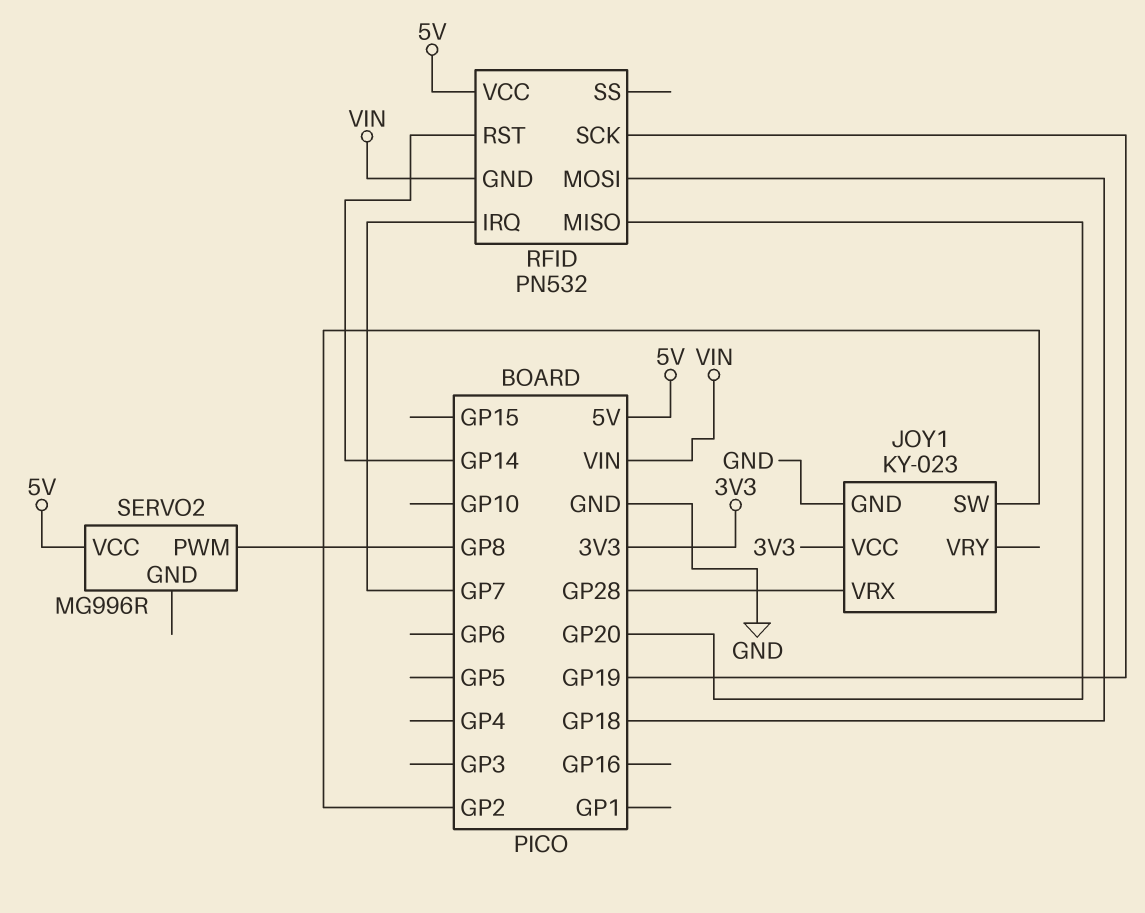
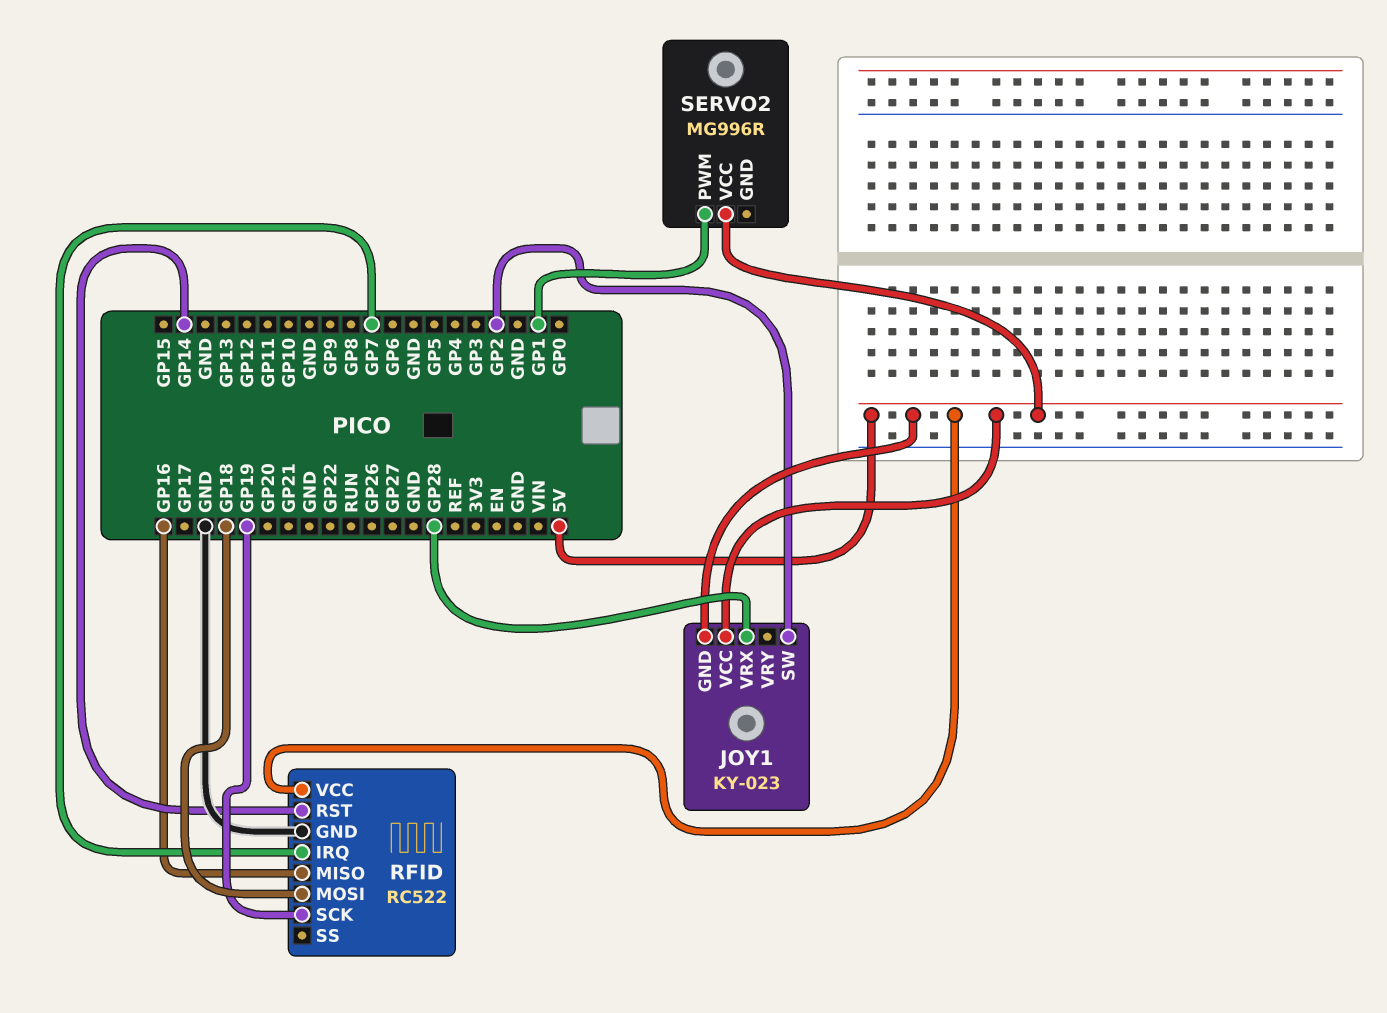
JOY1 pin GND: GND -> 5V
JOY1 pin VCC: 3V3 -> 5V
RFID: PN532 -> RC522
RFID pin GND: VIN -> GND
RFID pin MISO: GP20 -> GP16
SERVO2 pin PWM: GP8 -> GP1

